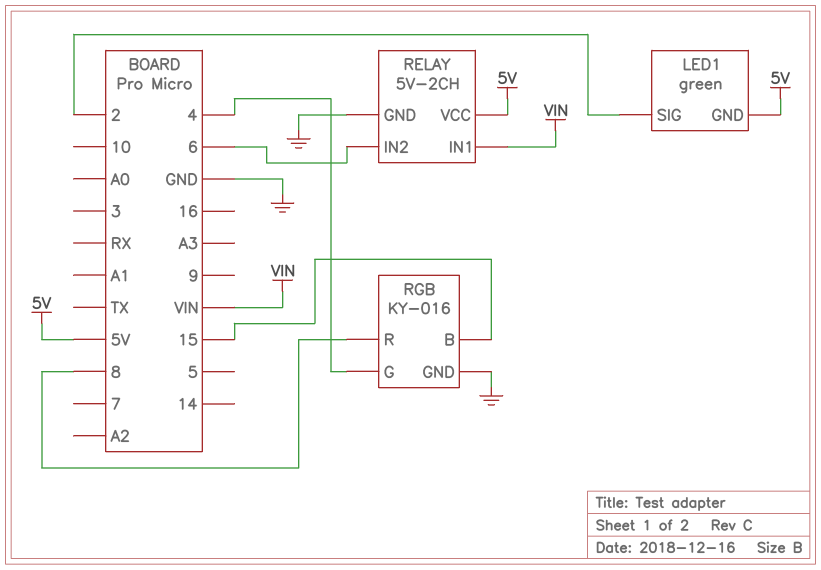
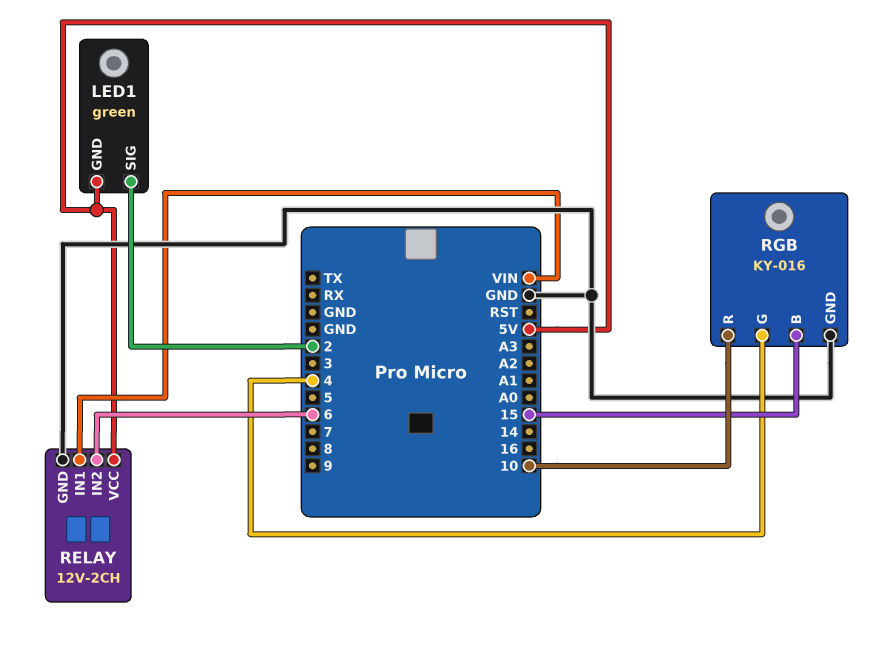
RELAY: 5V-2CH -> 12V-2CH
RGB pin R: 8 -> 10

